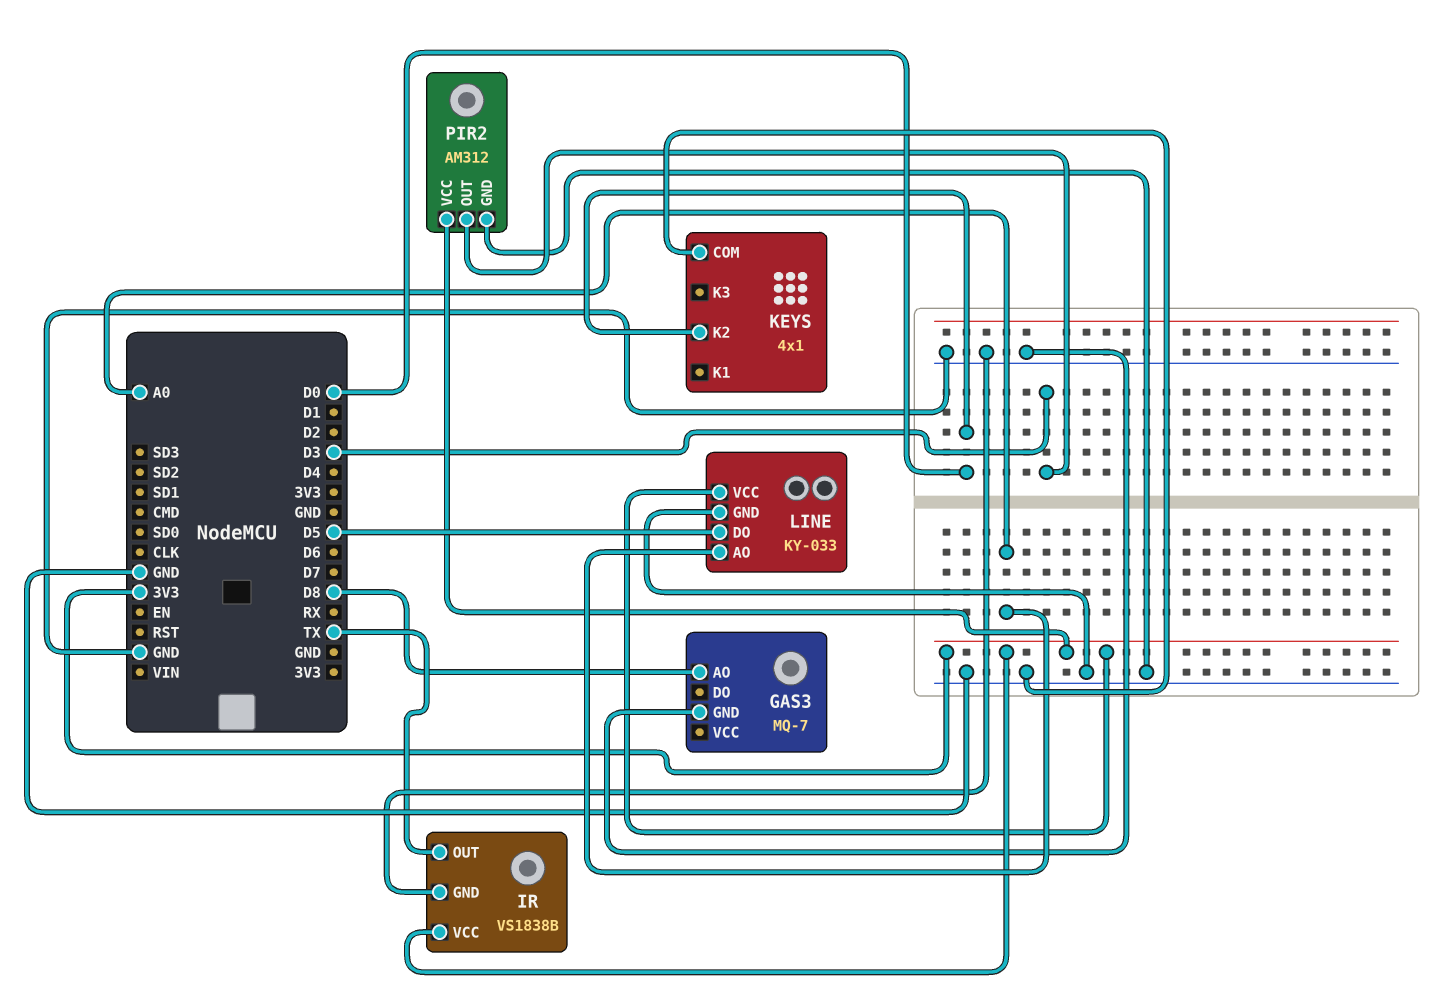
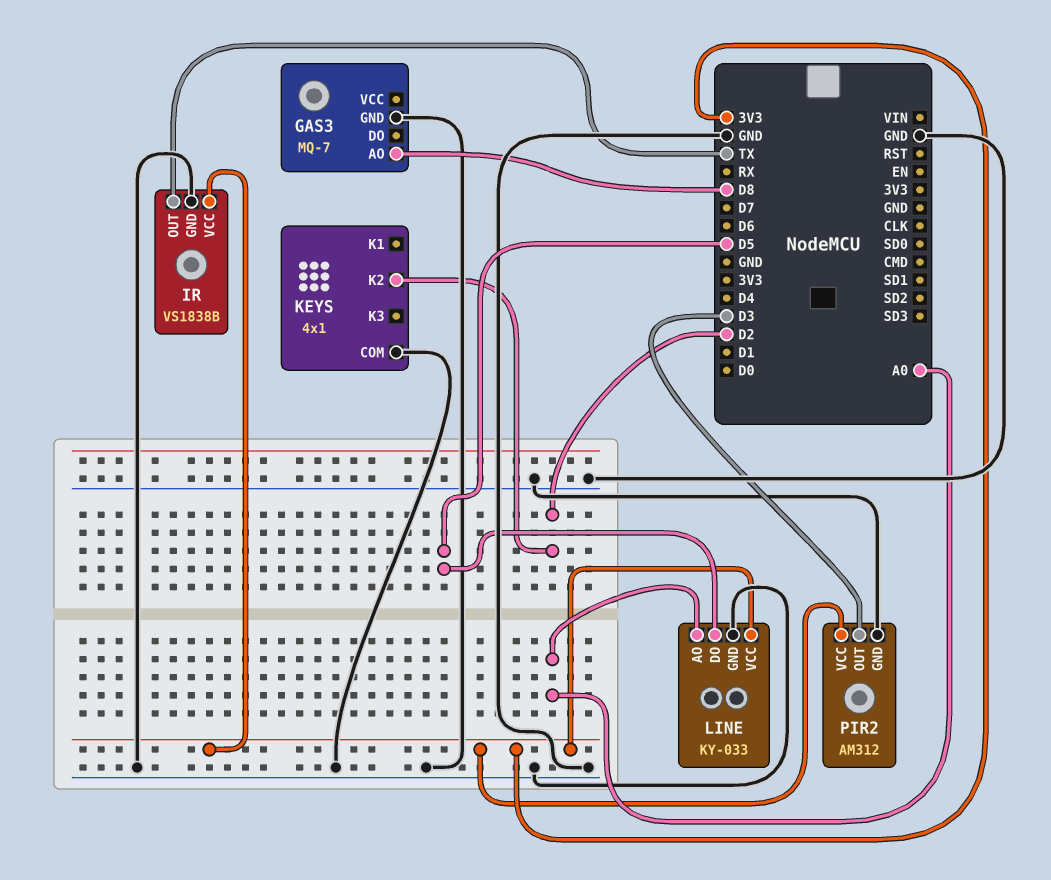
KEYS pin K2: D0 -> D2

